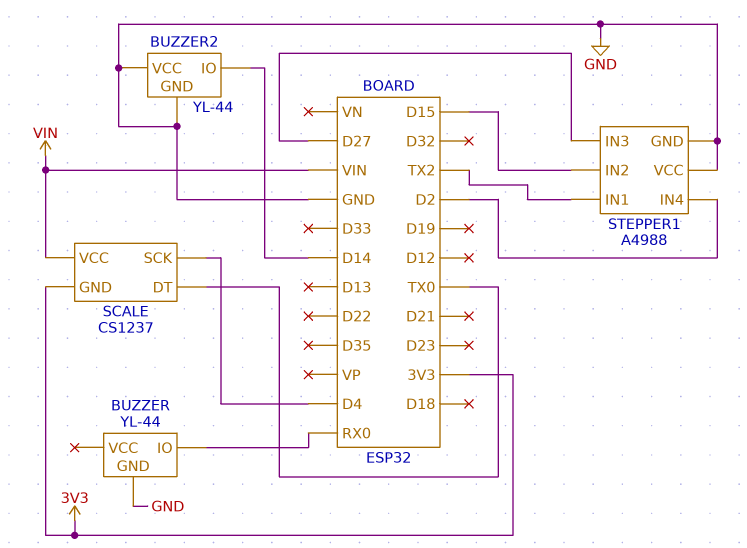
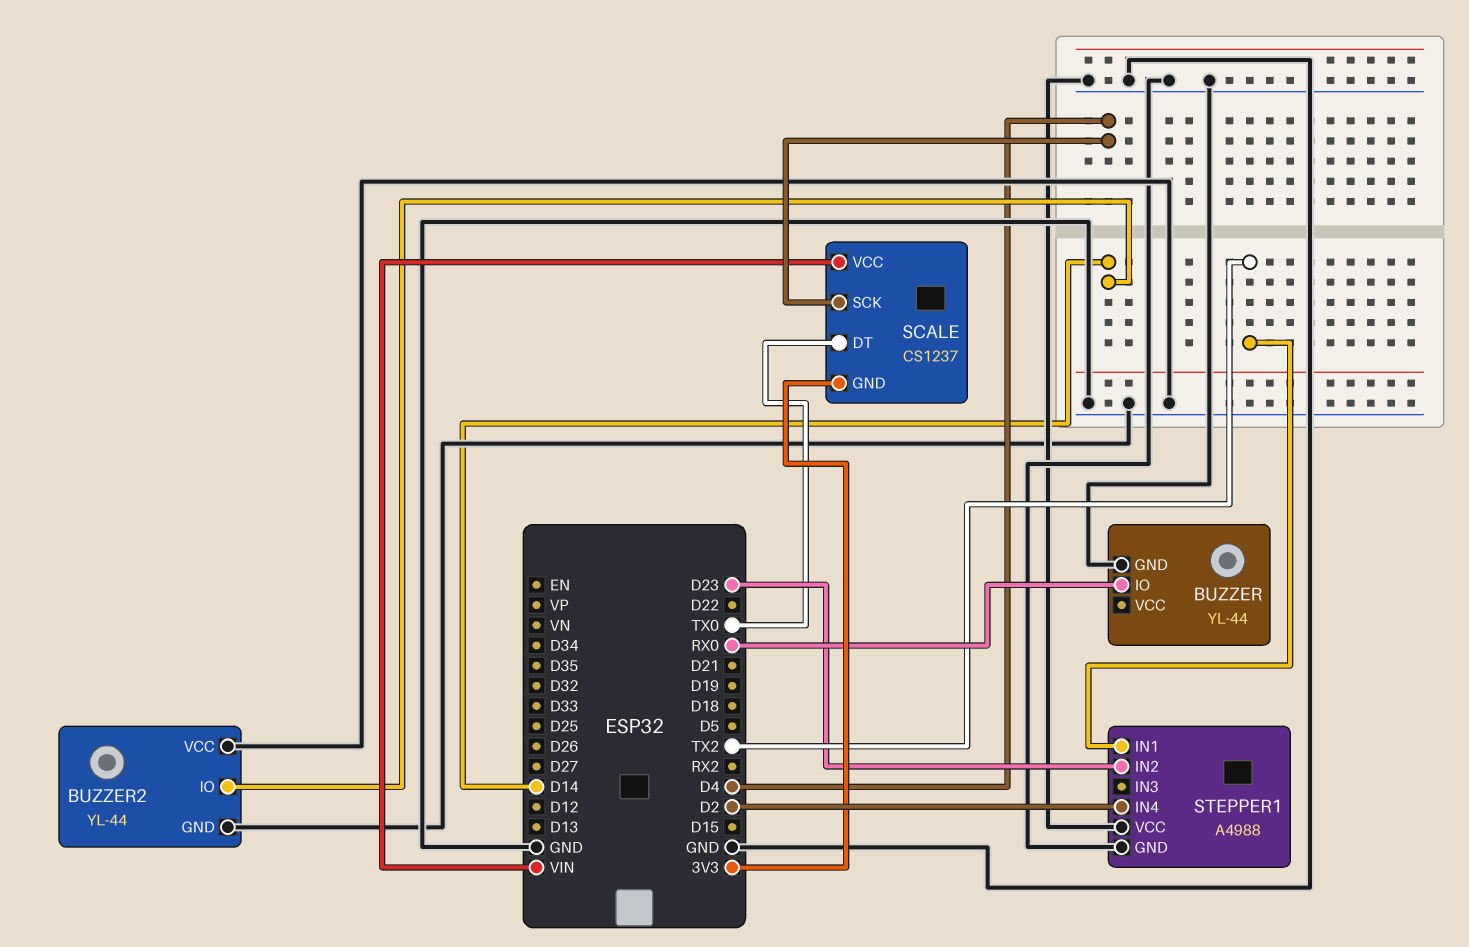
STEPPER1 pin IN2: D15 -> D23
STEPPER1 pin IN3: D27 -> none

